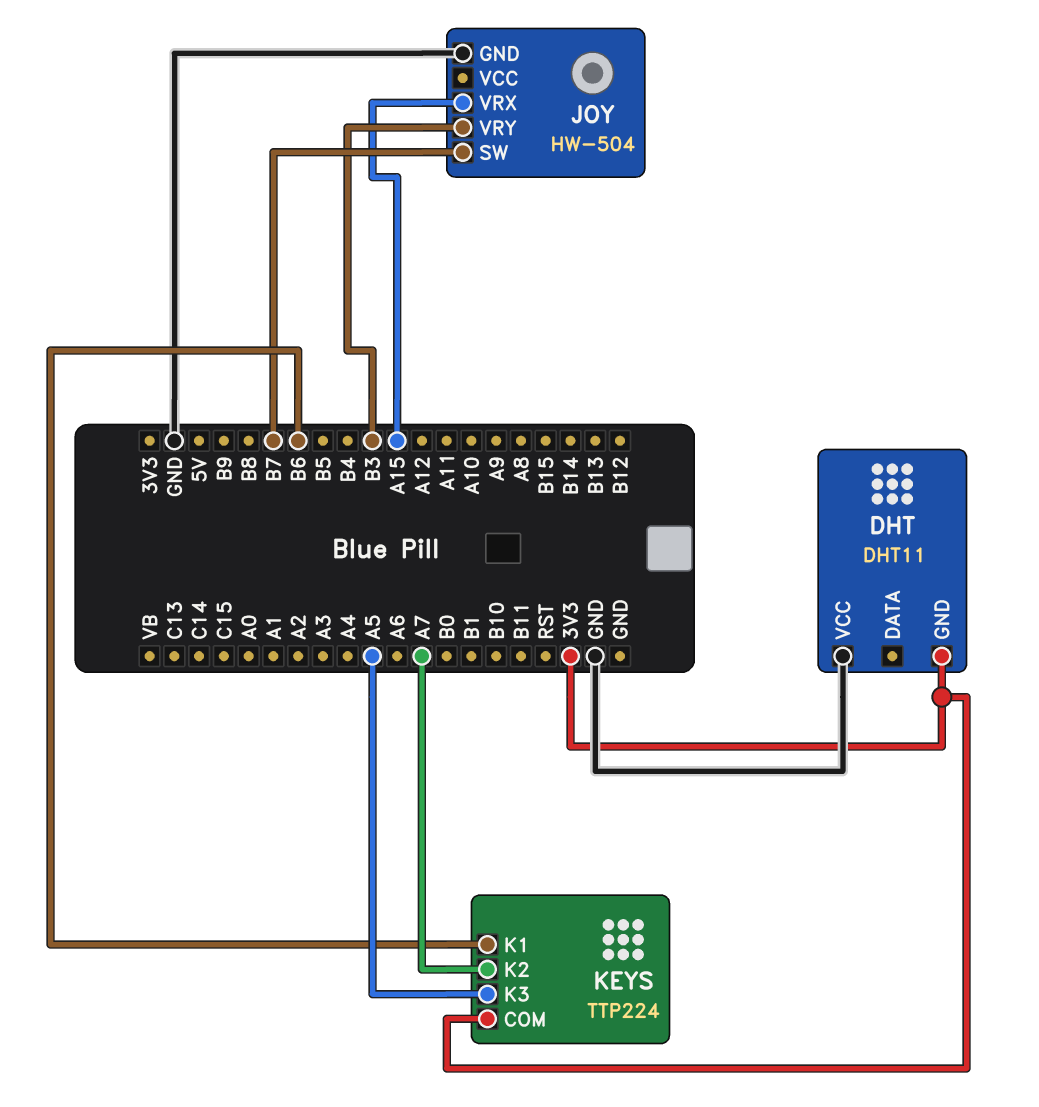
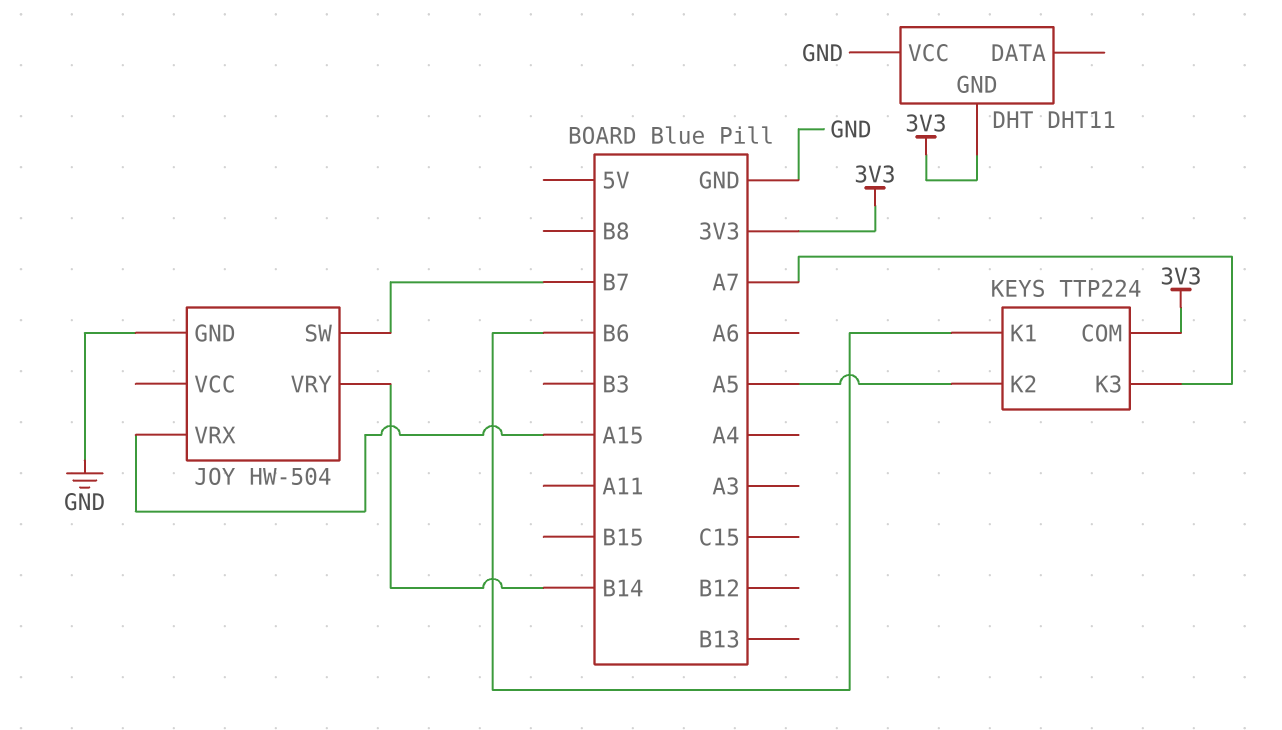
JOY pin VRY: B3 -> B14
KEYS pin K2: A7 -> A5
KEYS pin K3: A5 -> A7

